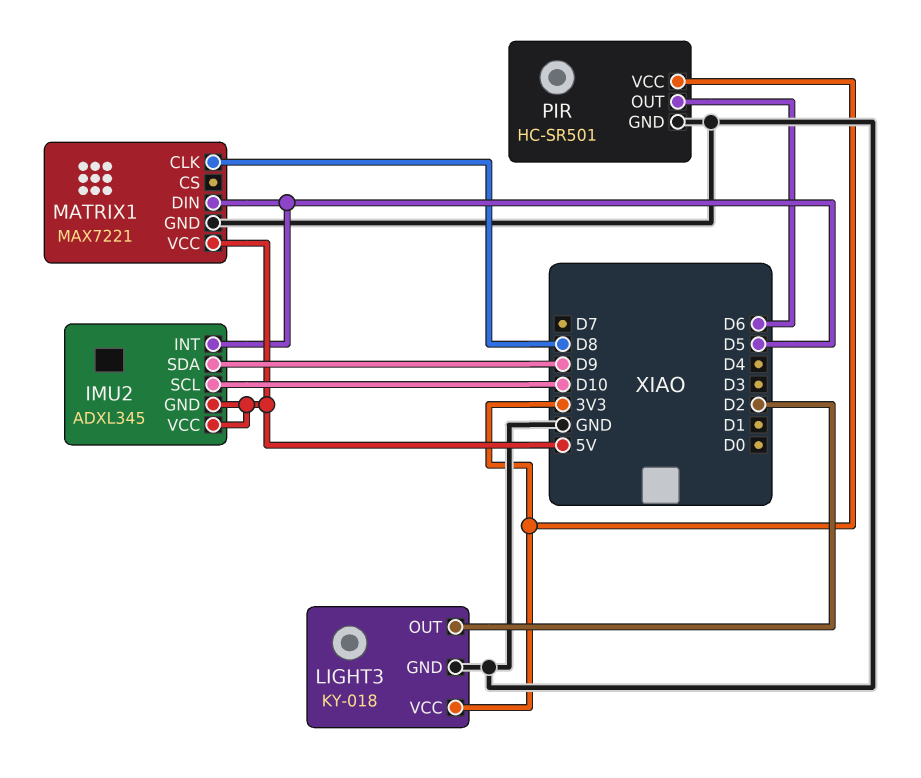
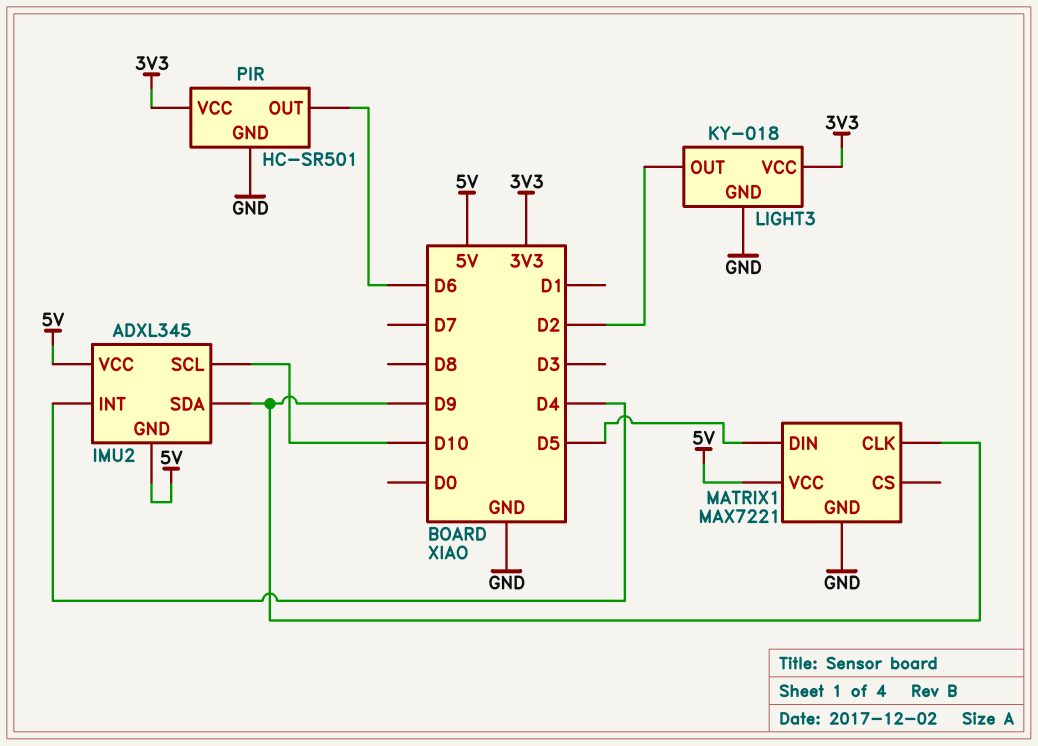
IMU2 pin INT: D5 -> D4
MATRIX1 pin CLK: D8 -> D9

